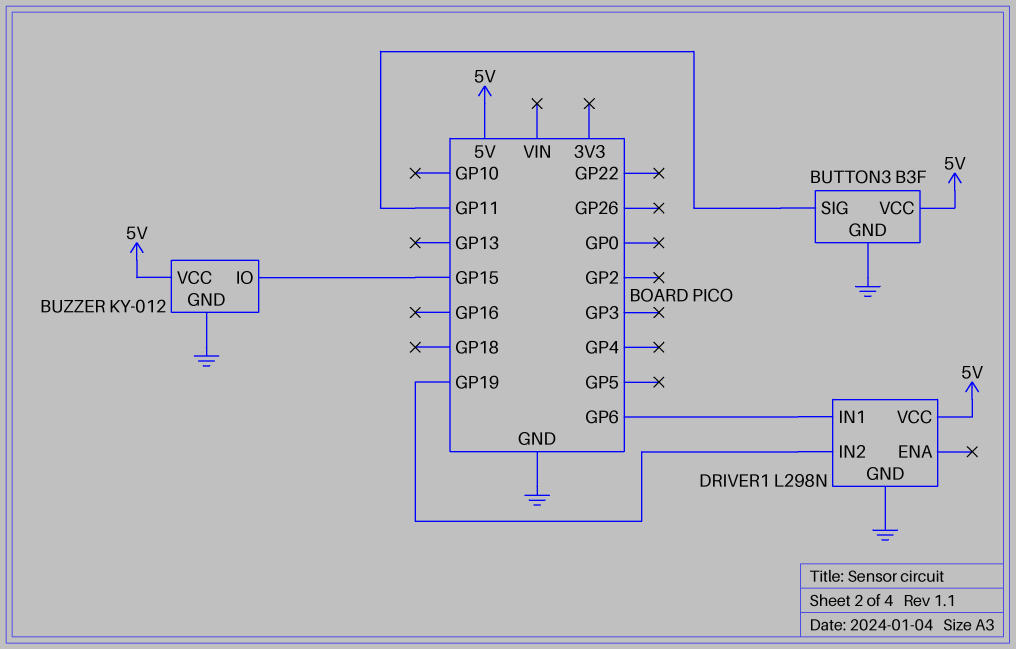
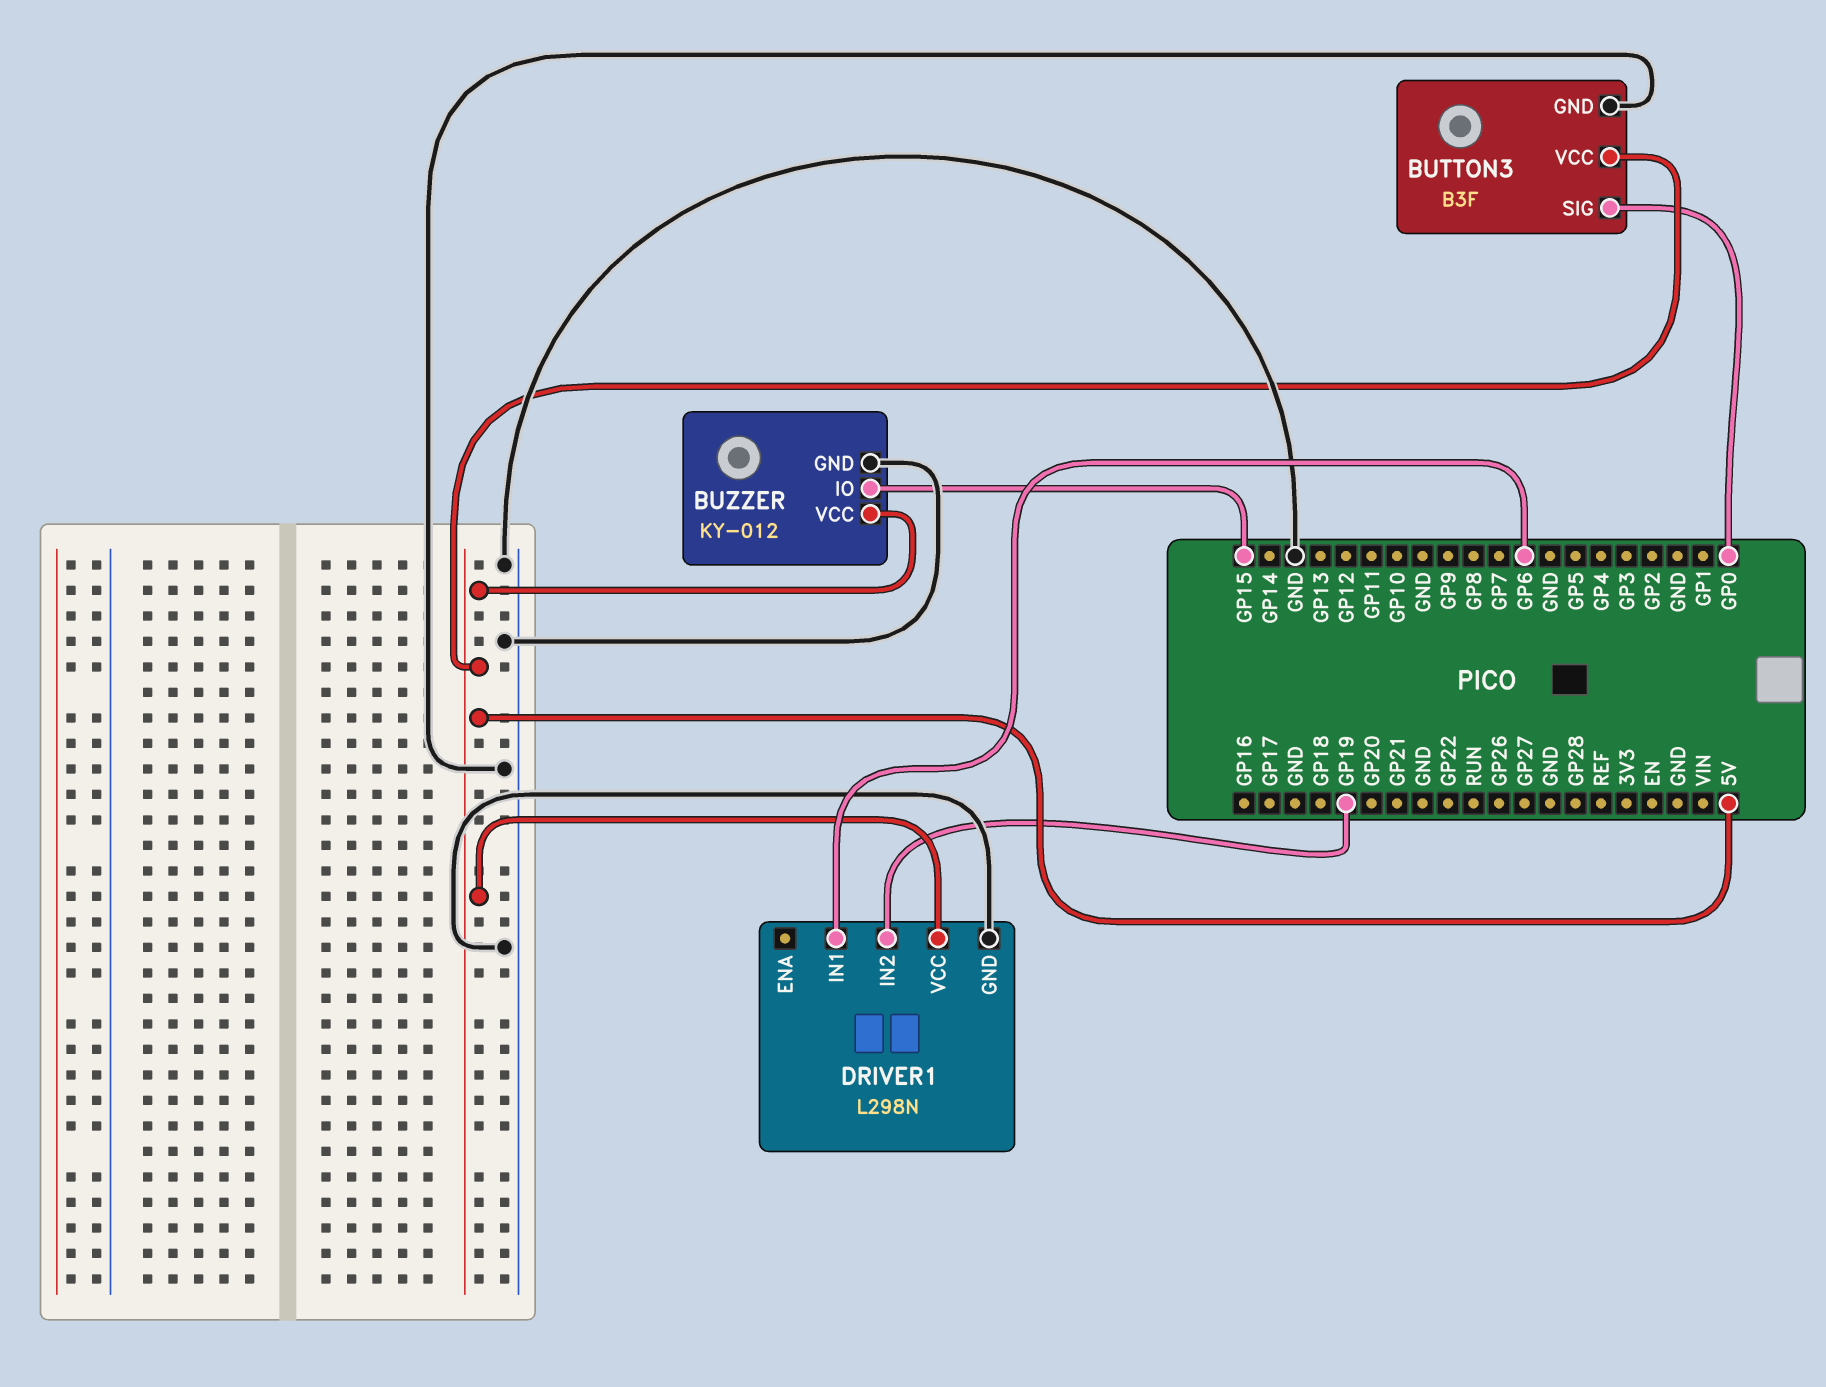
BUTTON3 pin SIG: GP11 -> GP0

